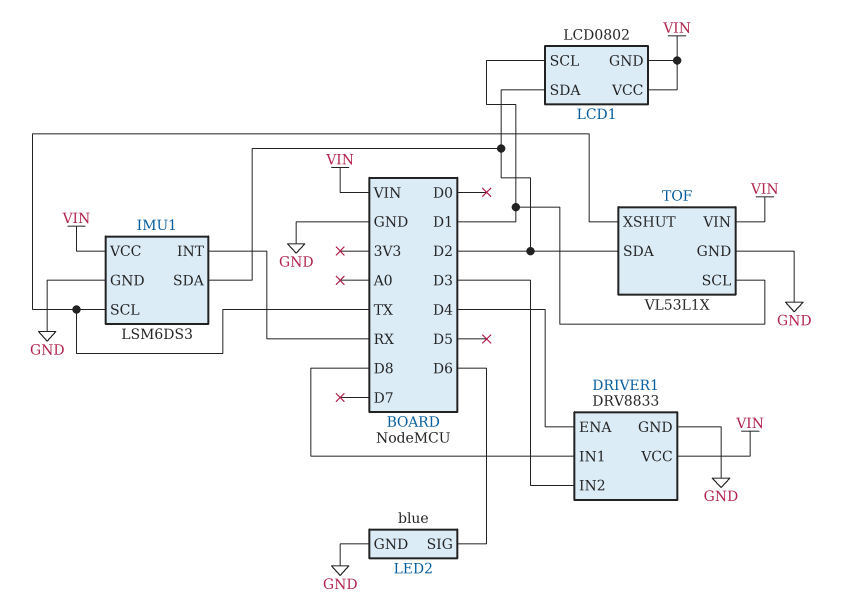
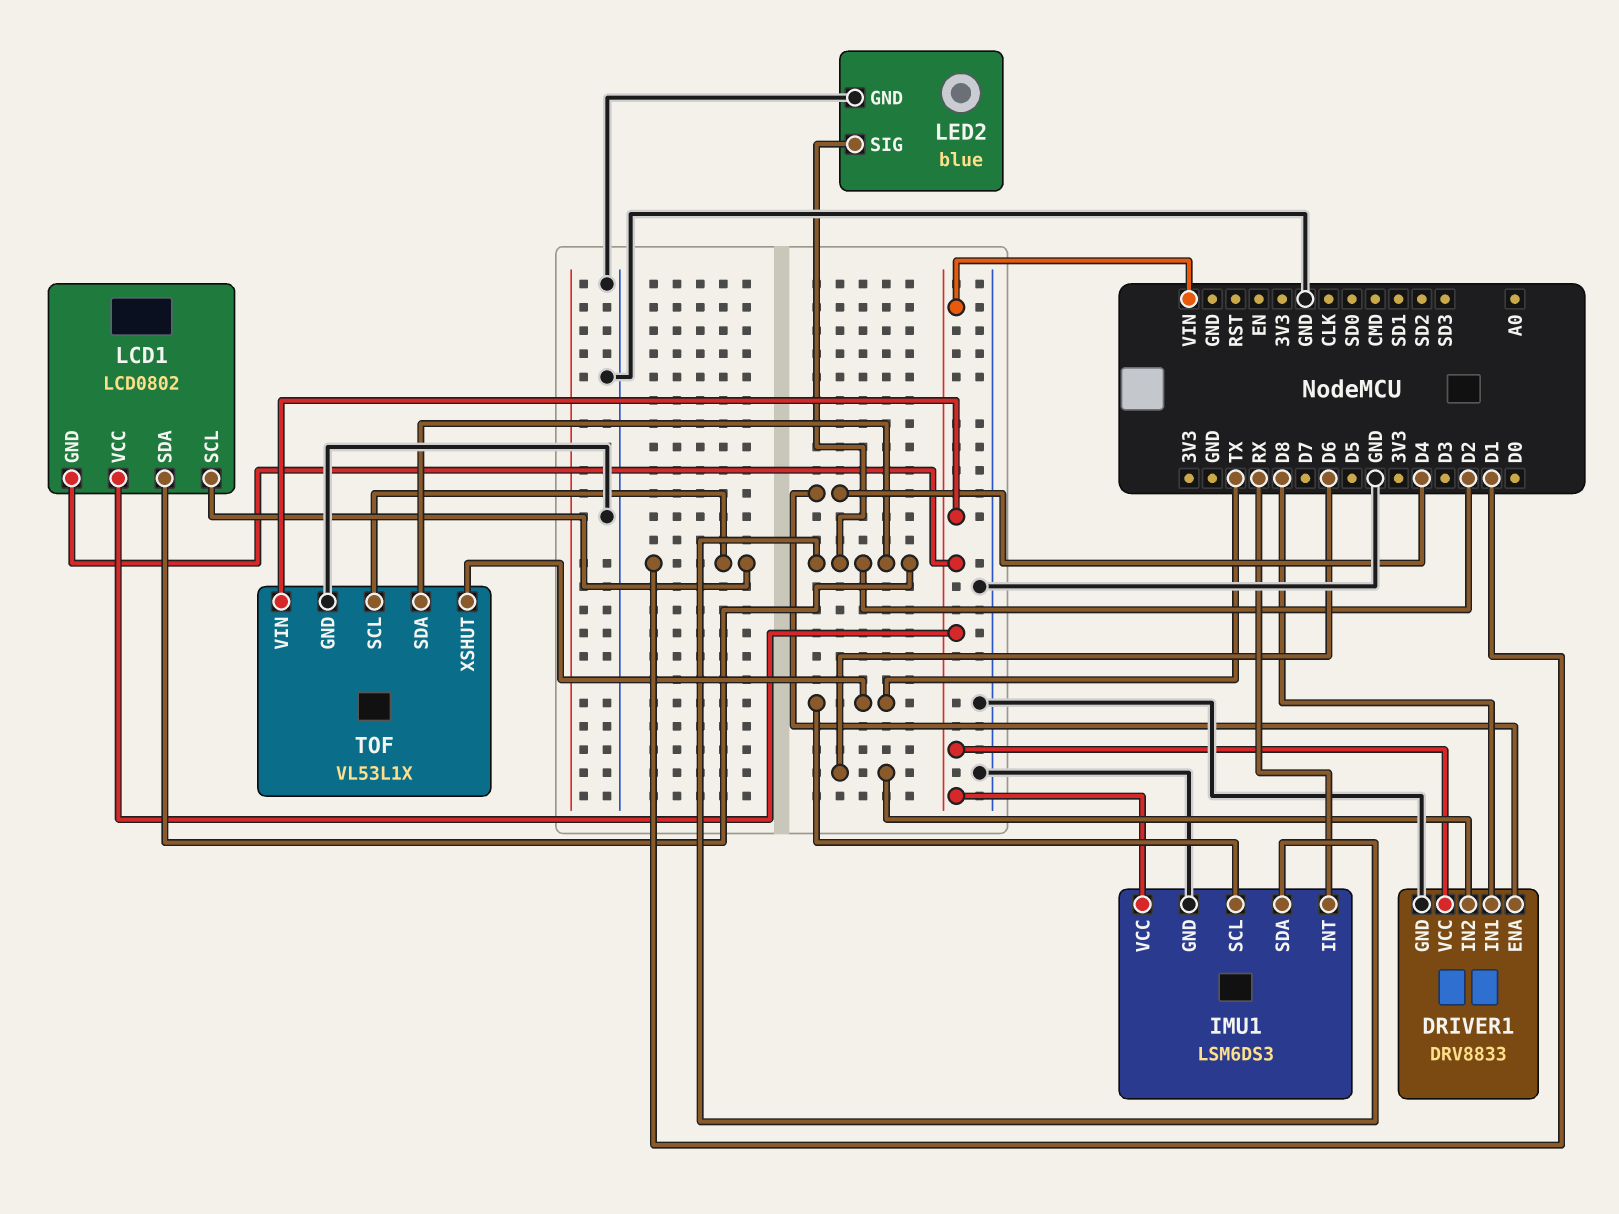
DRIVER1 pin IN2: D3 -> D6
LED2 pin SIG: D6 -> D2

